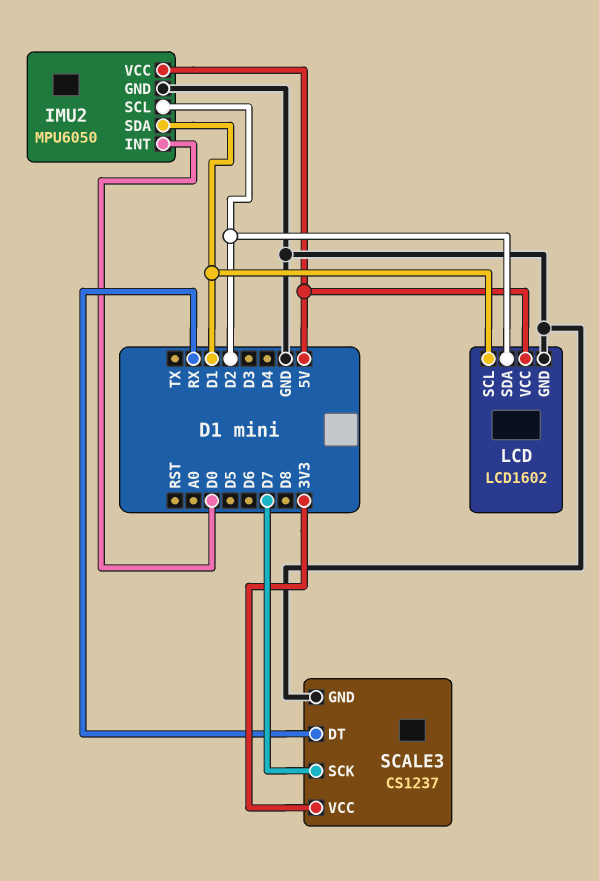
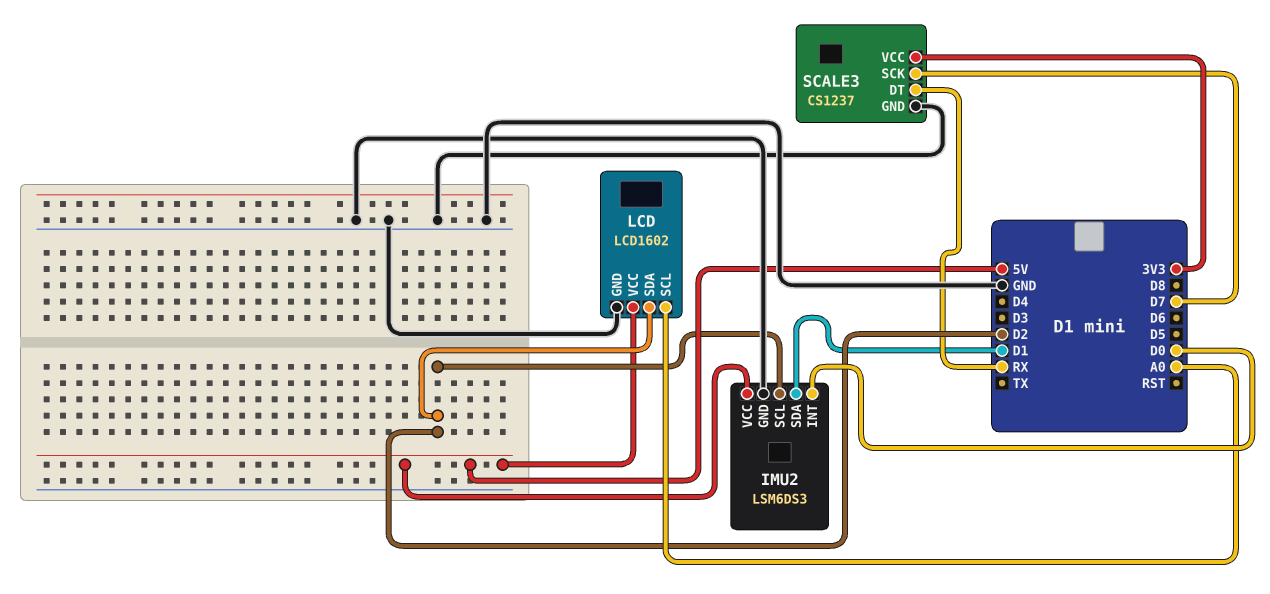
IMU2: MPU6050 -> LSM6DS3
LCD pin SCL: D1 -> A0

